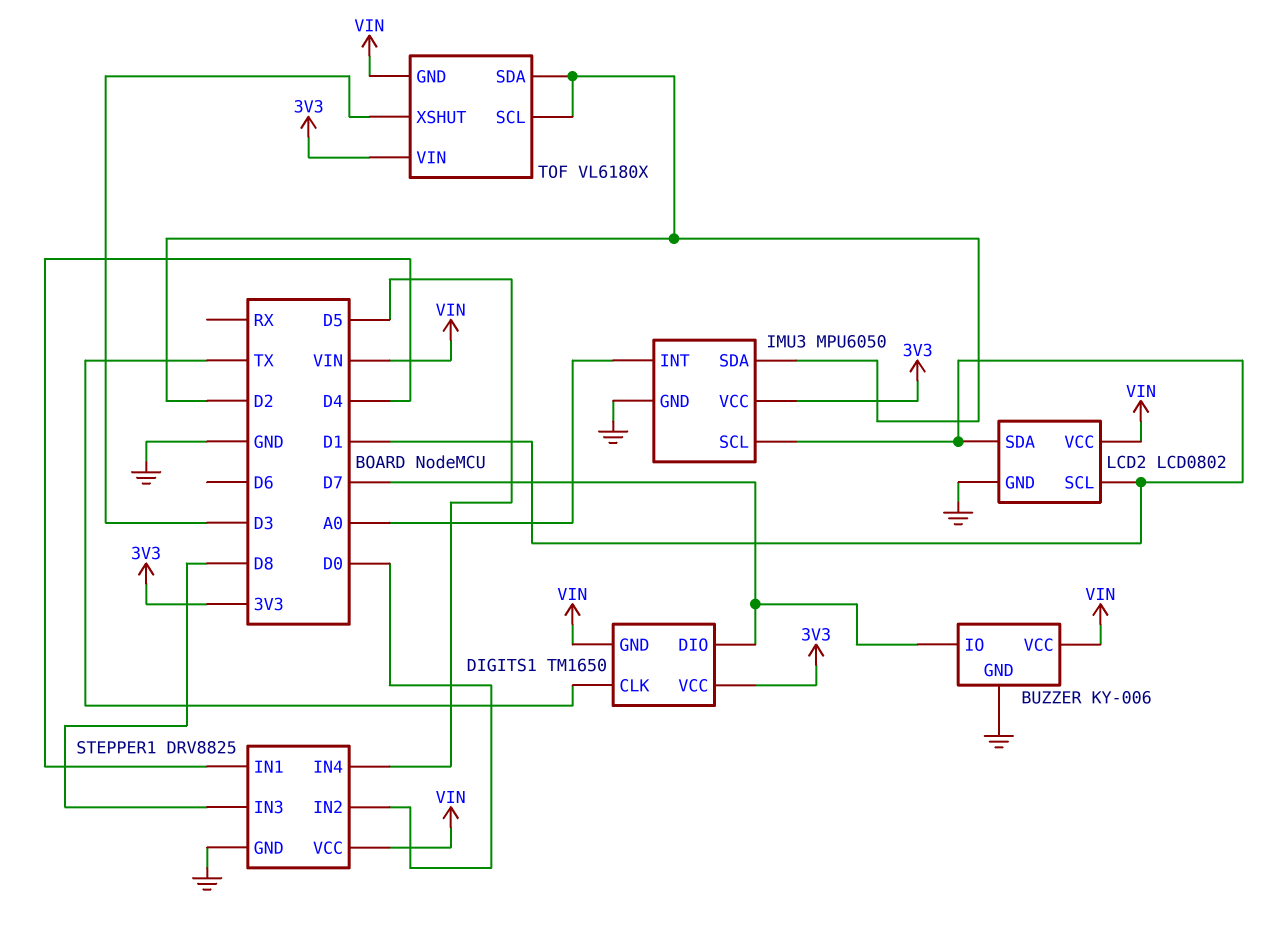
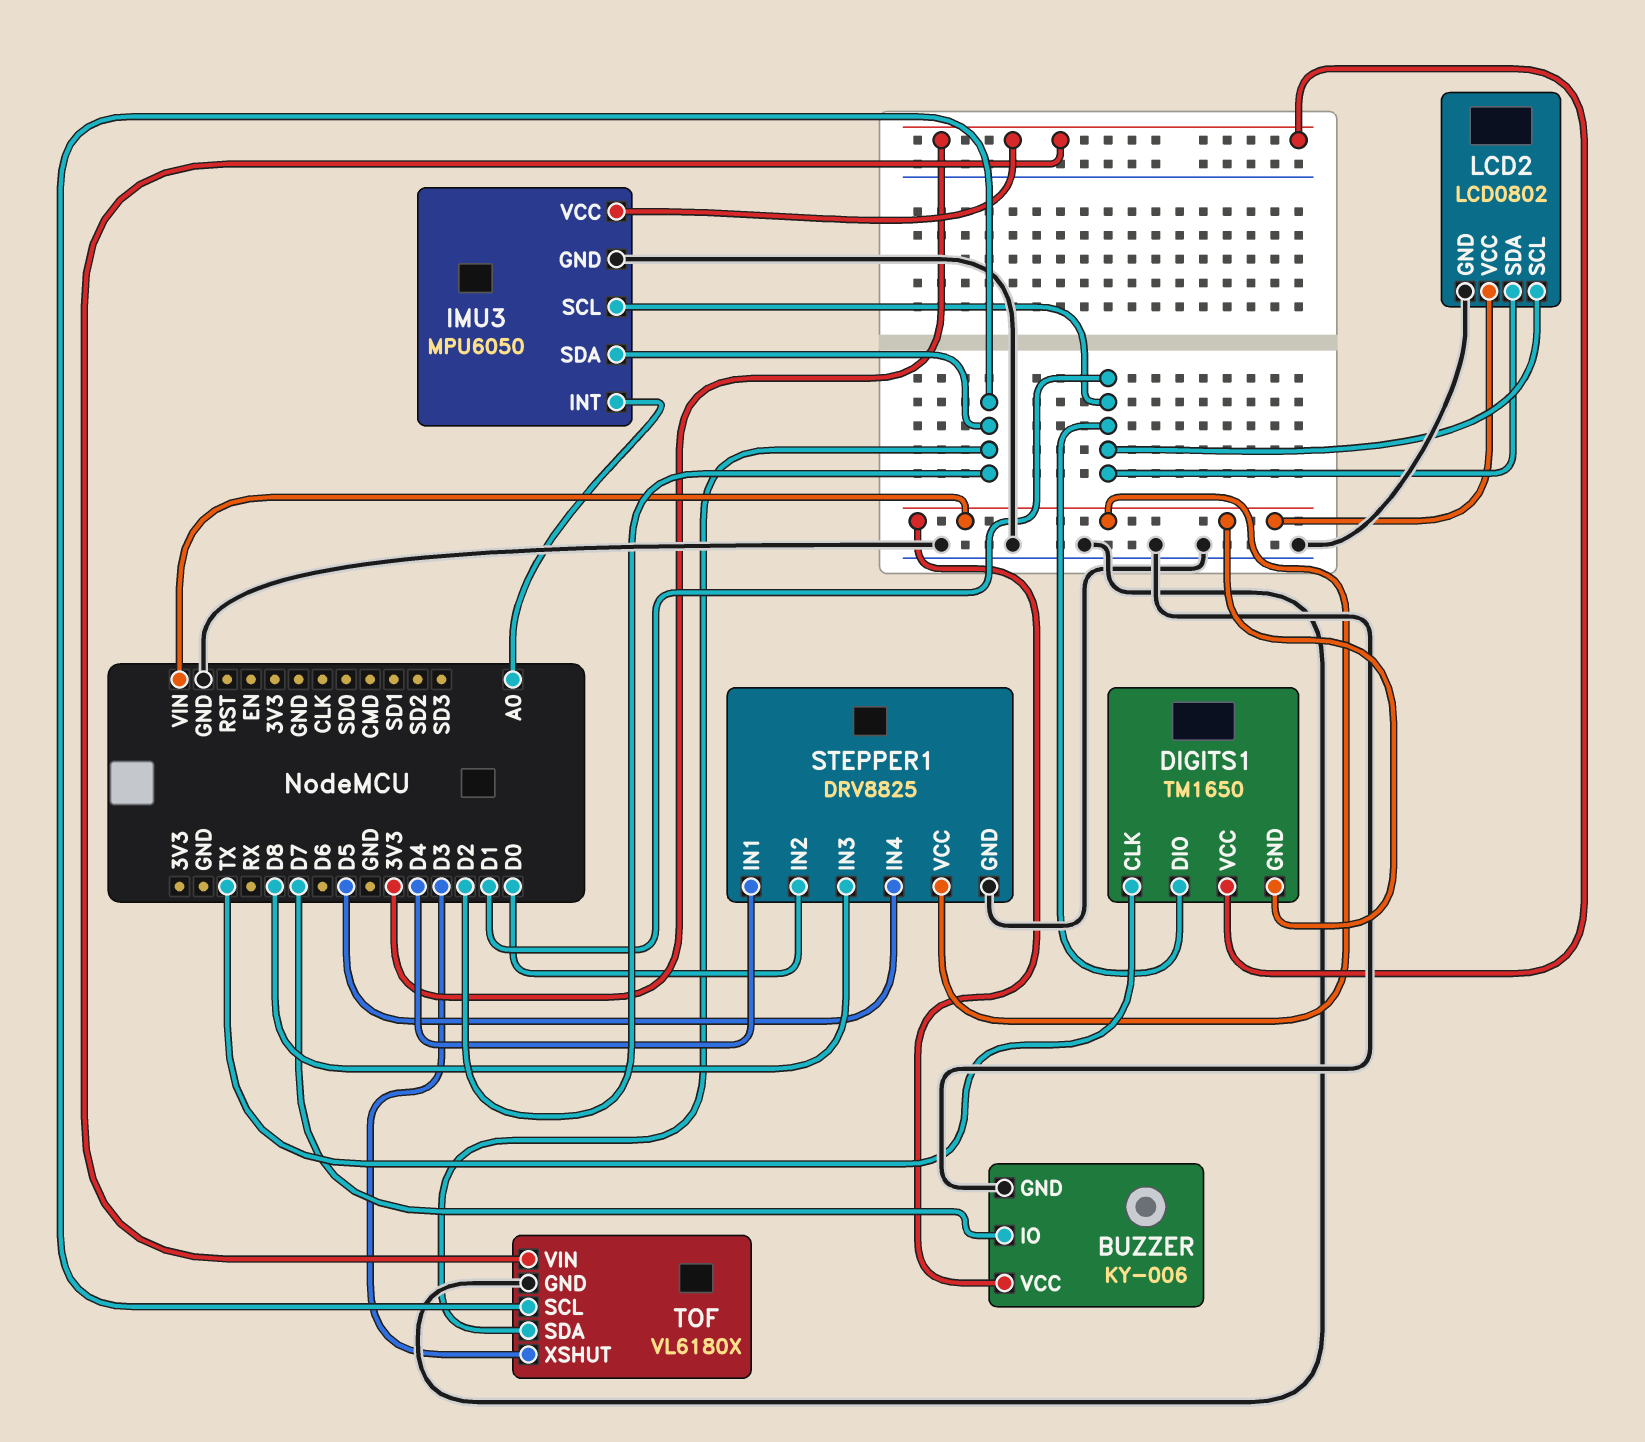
DIGITS1 pin DIO: D7 -> D1
TOF pin GND: VIN -> GND

